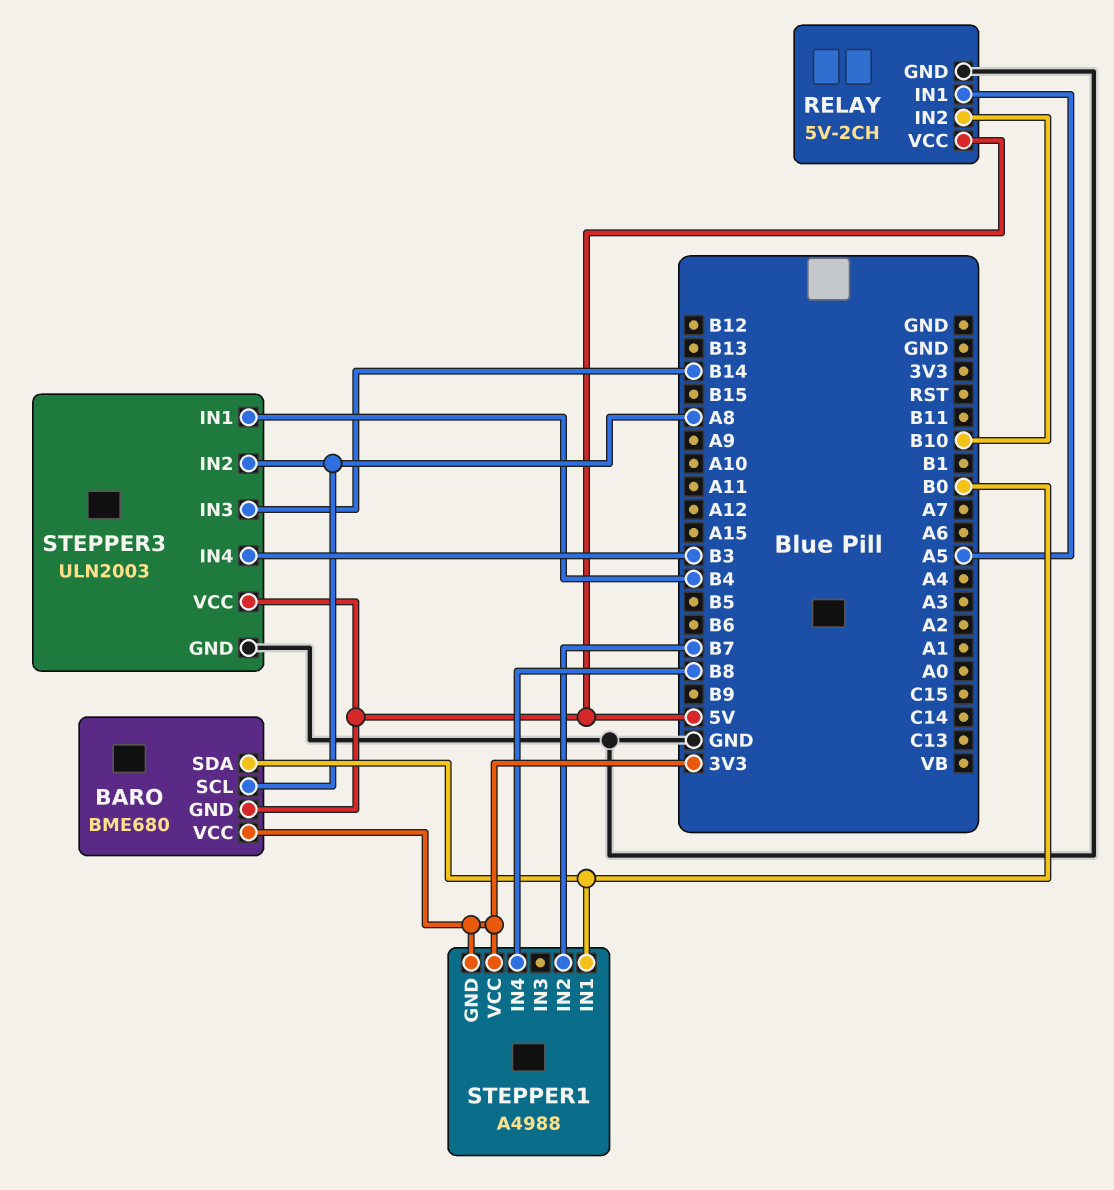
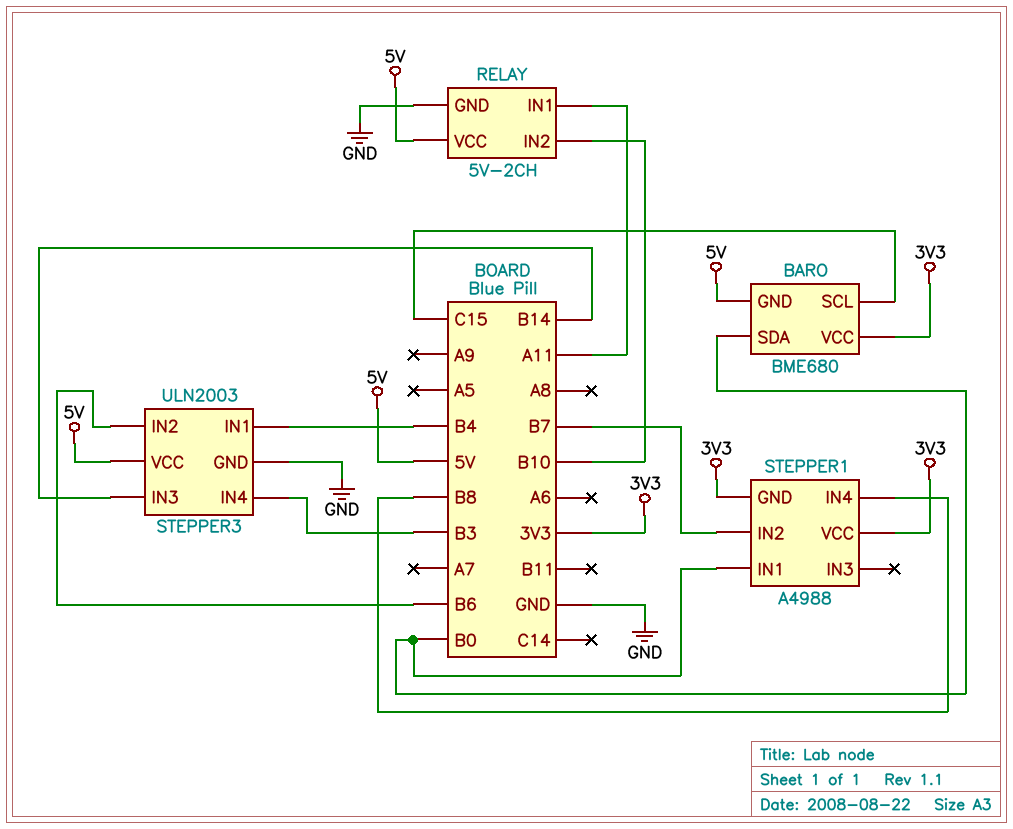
BARO pin SCL: A8 -> C15
RELAY pin IN1: A5 -> A11
STEPPER3 pin IN2: A8 -> B6

